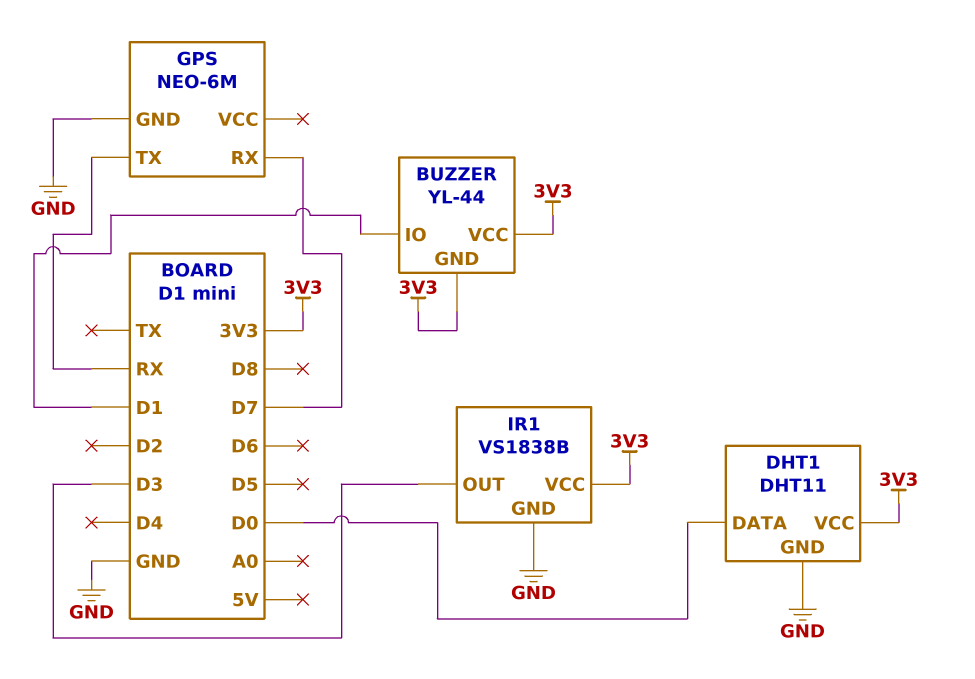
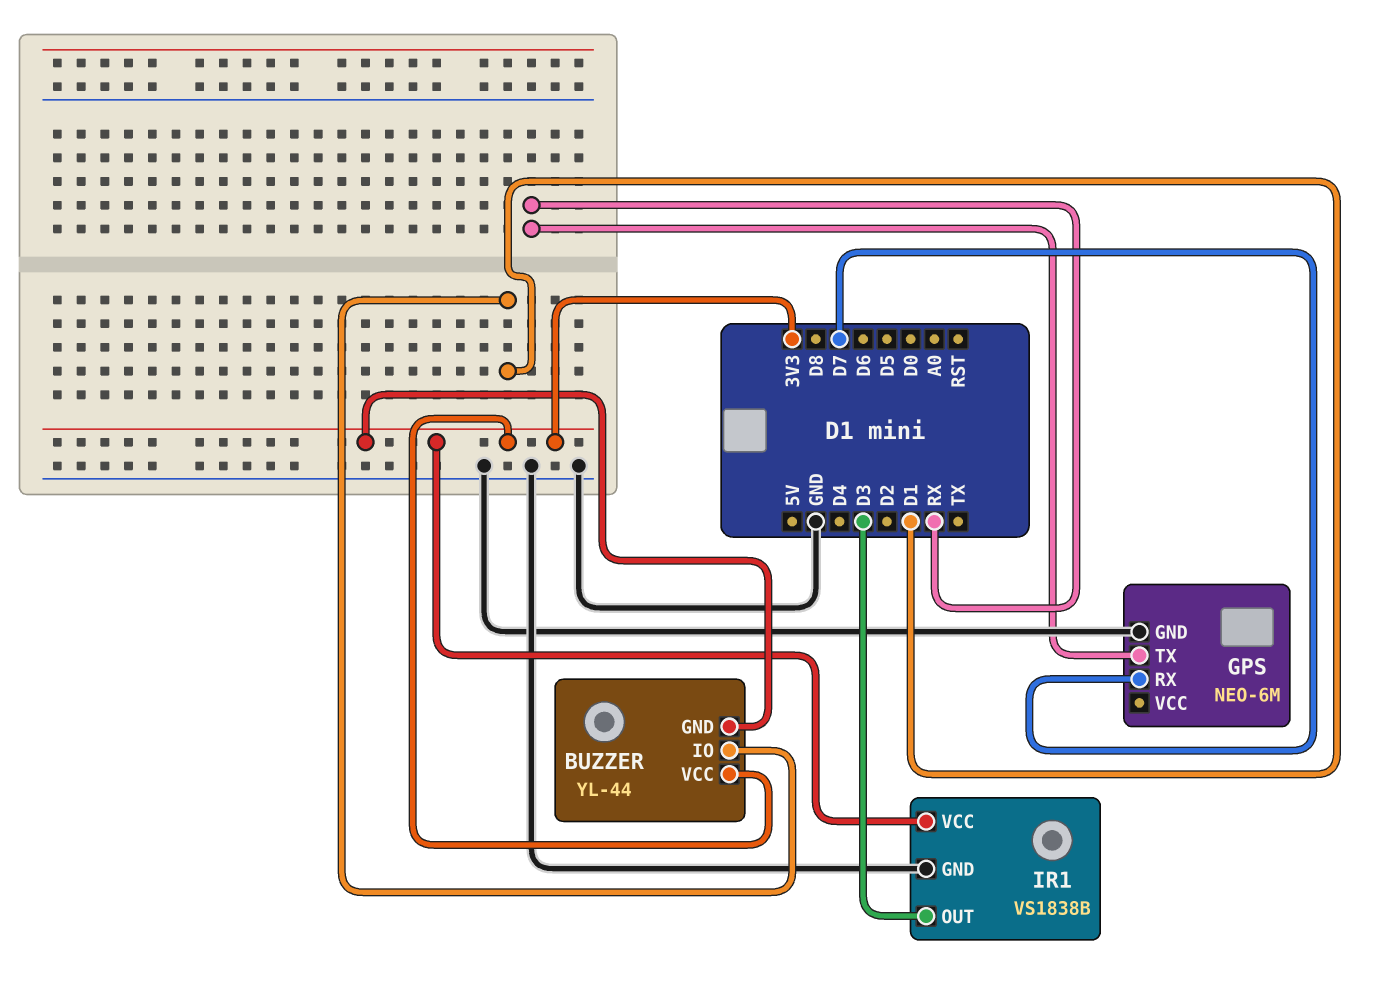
DHT1: DHT11 -> none
DHT1 pin DATA: D0 -> none
DHT1 pin GND: GND -> none
DHT1 pin VCC: 3V3 -> none

